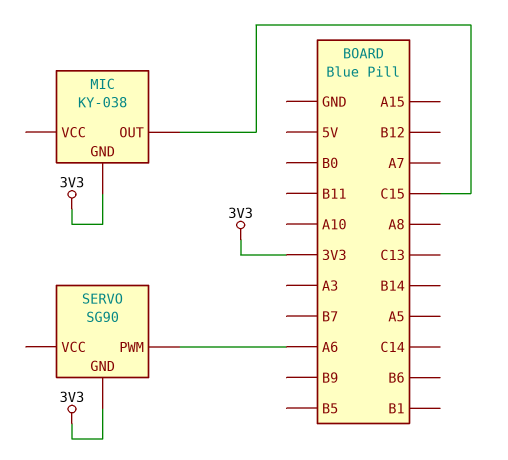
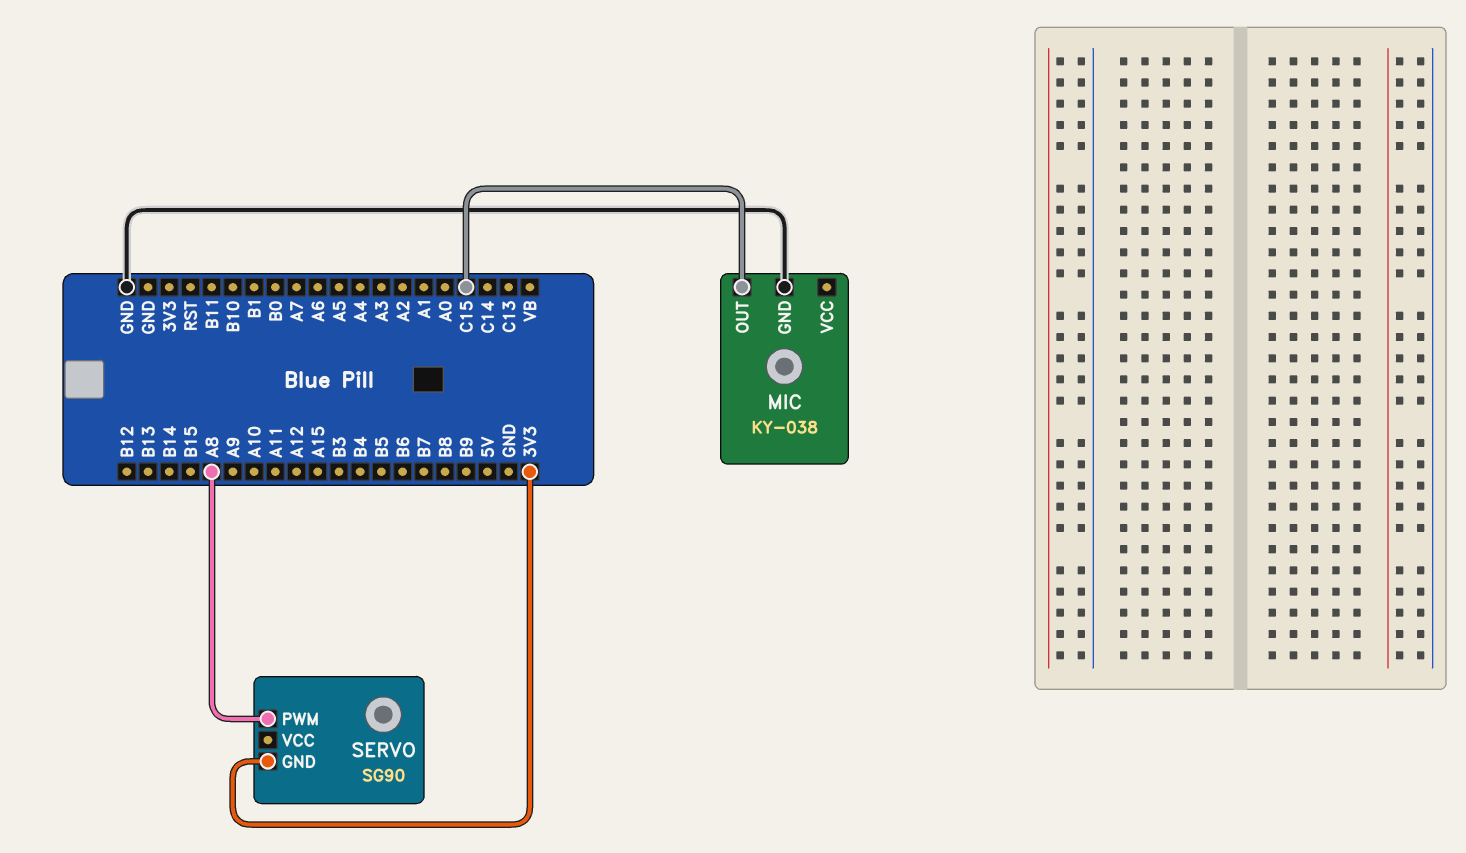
MIC pin GND: 3V3 -> GND
SERVO pin PWM: A6 -> A8

